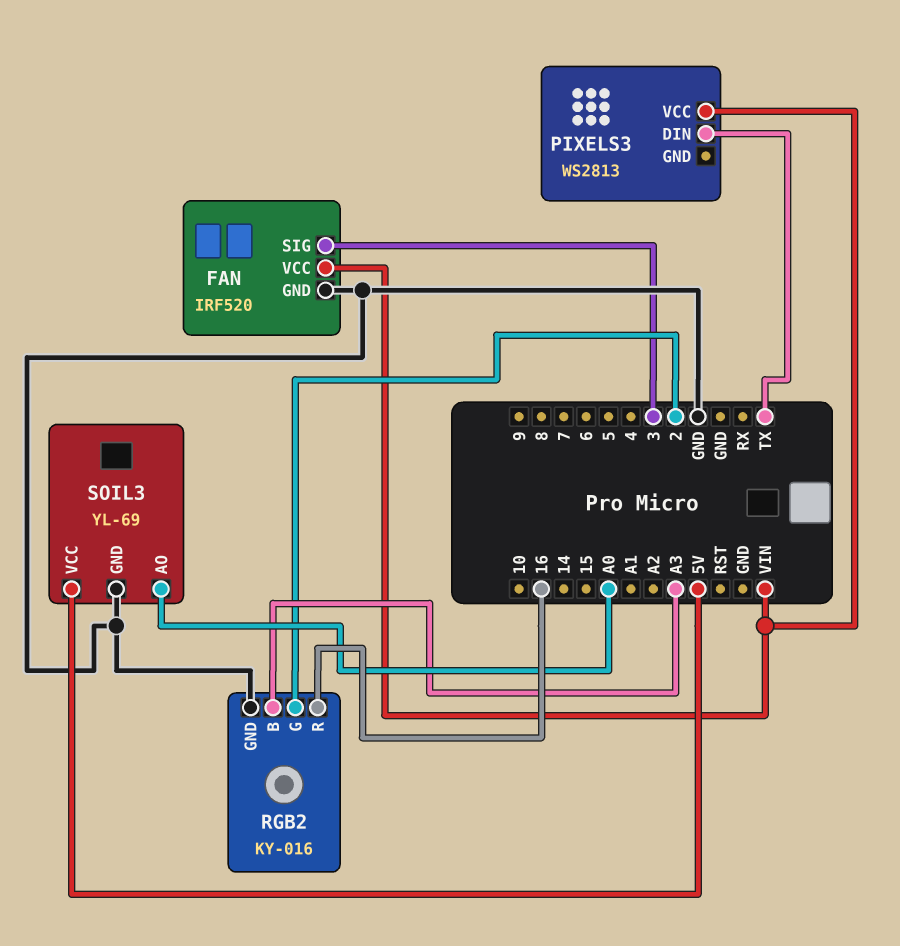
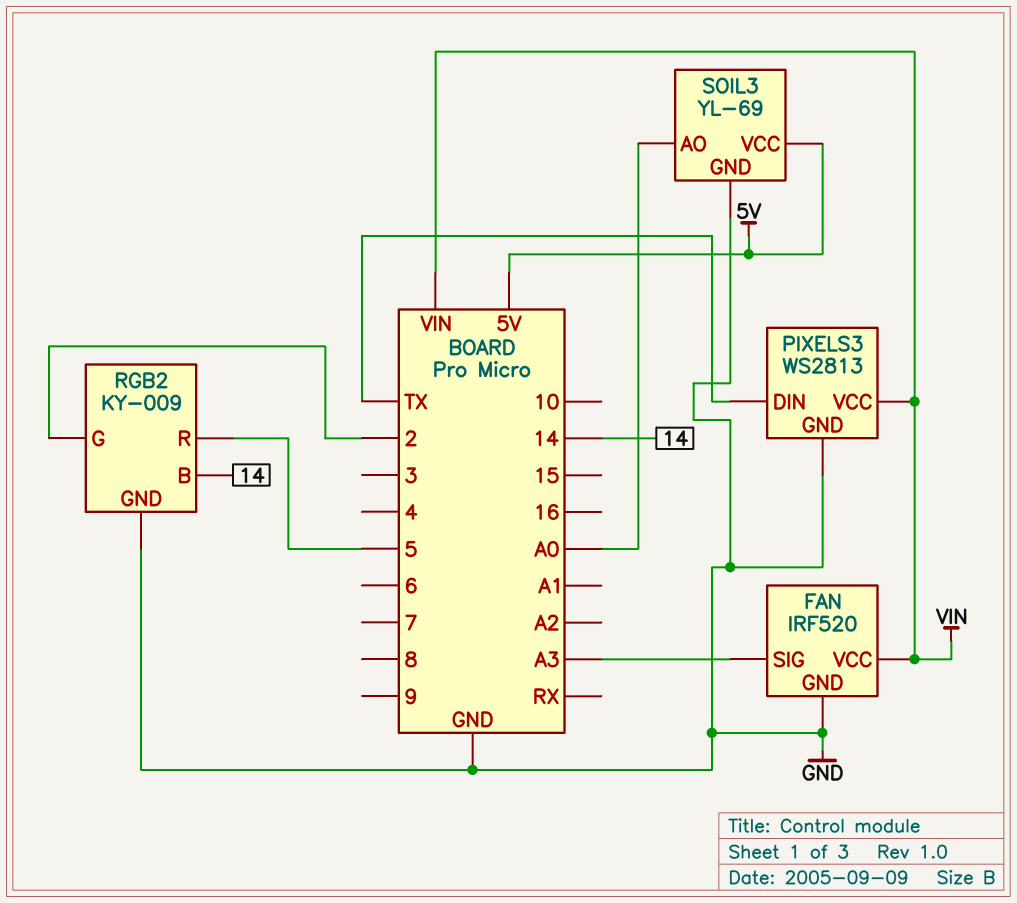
FAN pin SIG: 3 -> A3
PIXELS3 pin GND: none -> GND
RGB2: KY-016 -> KY-009
RGB2 pin B: A3 -> 14
RGB2 pin R: 16 -> 5

